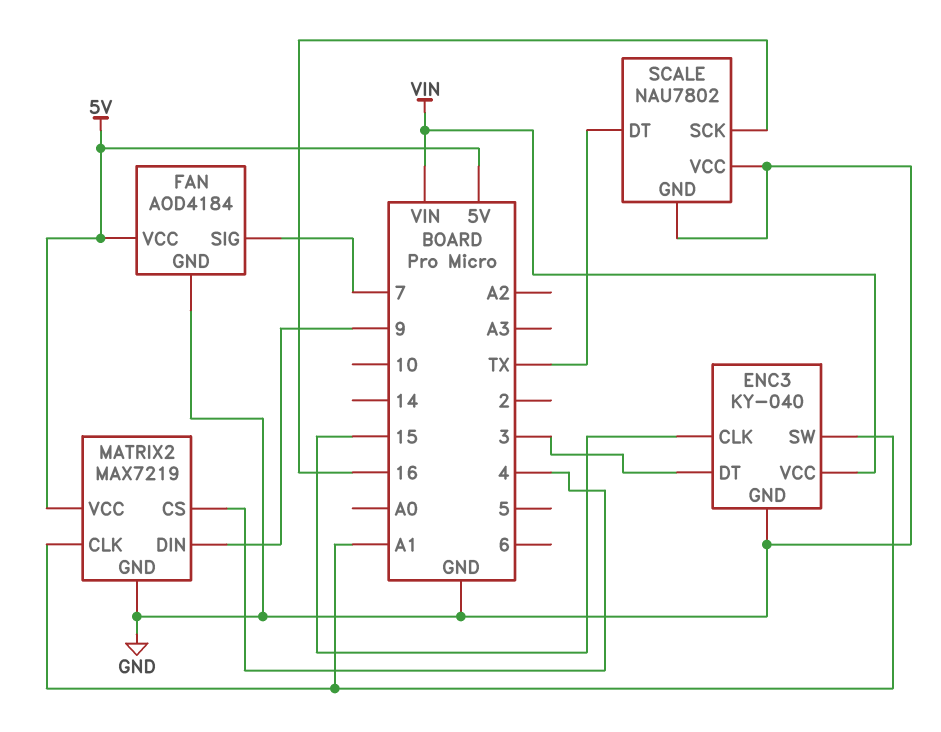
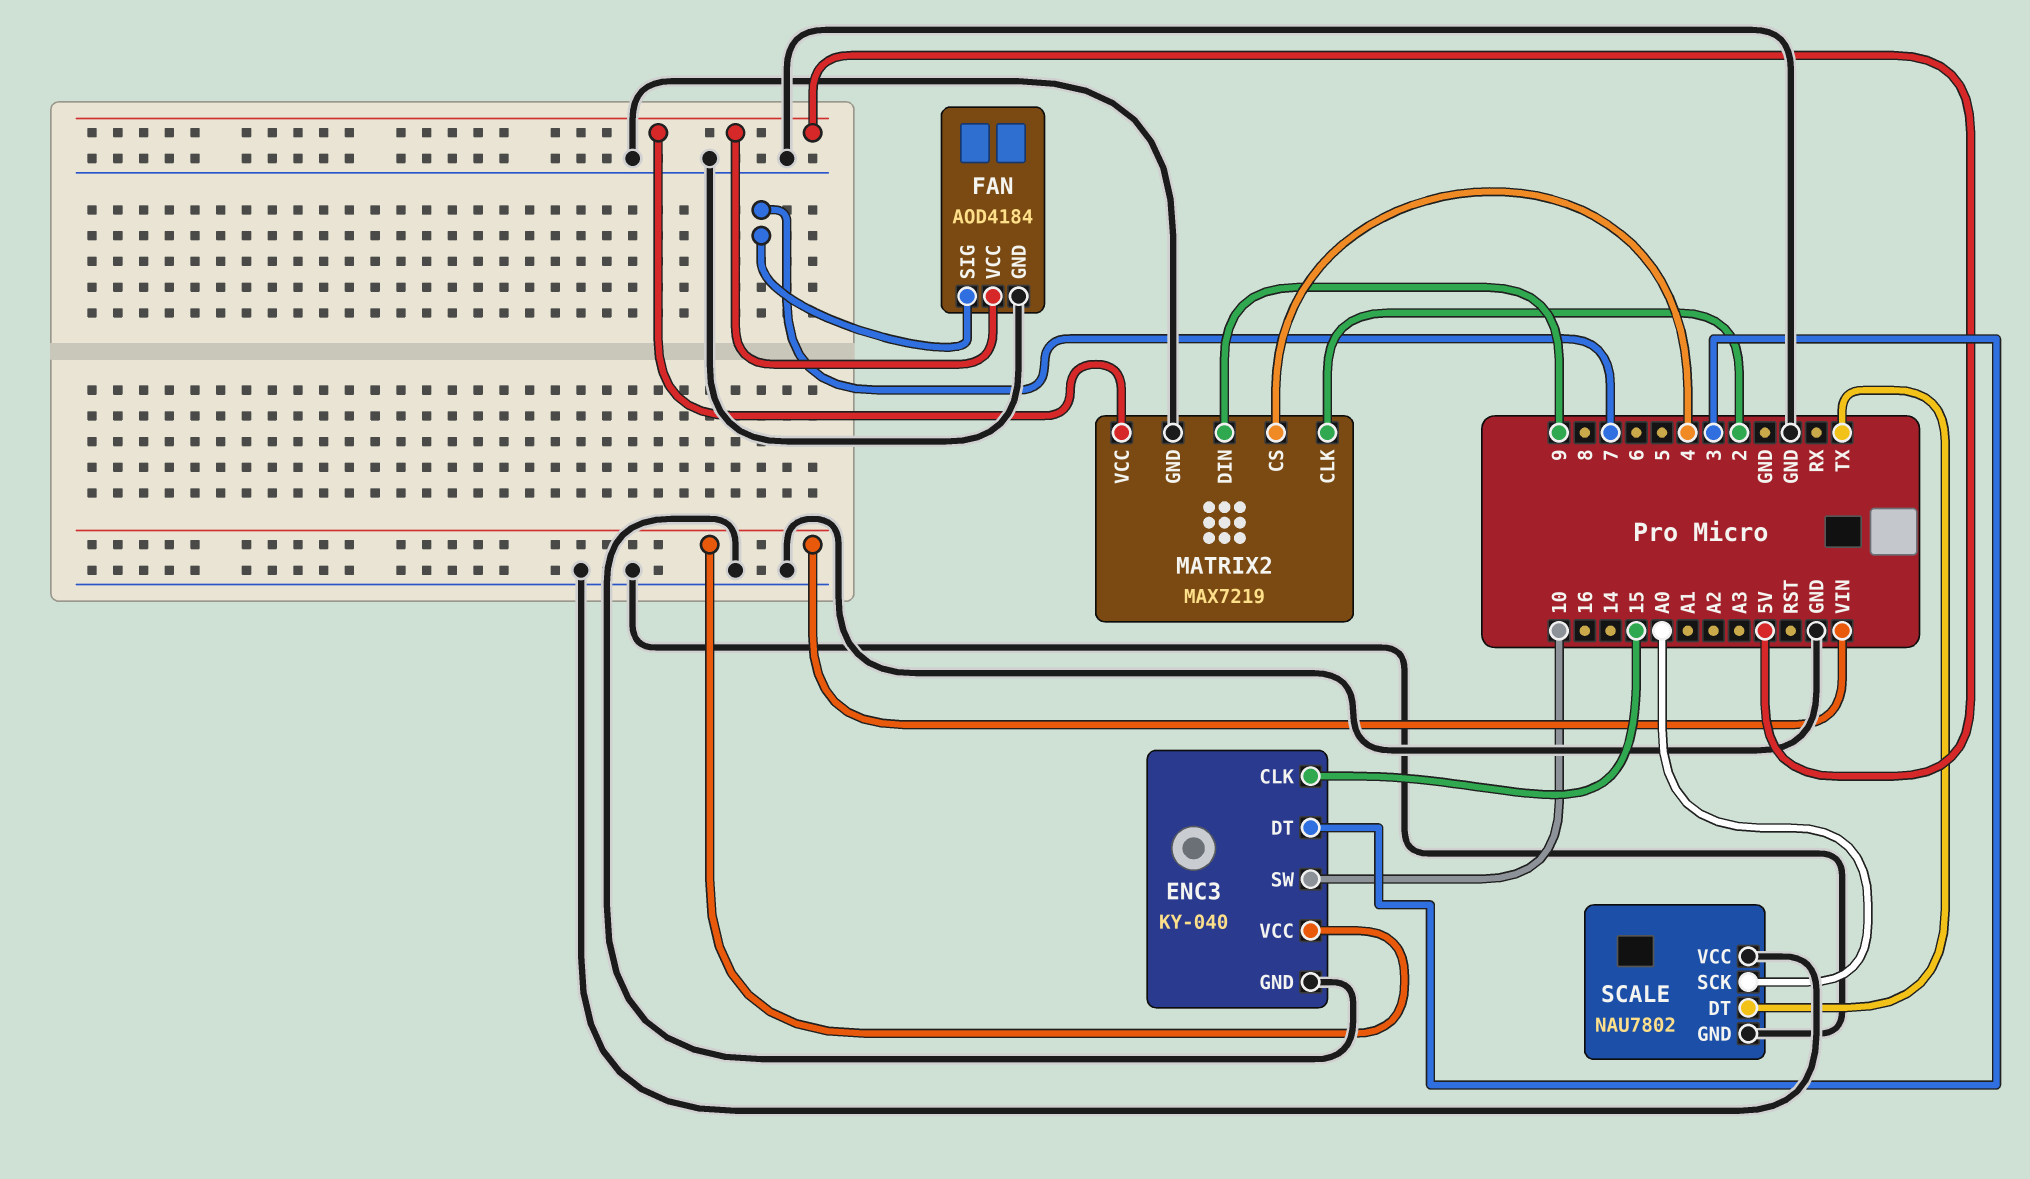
ENC3 pin SW: A1 -> 10
MATRIX2 pin CLK: A1 -> 2
SCALE pin SCK: 16 -> A0

